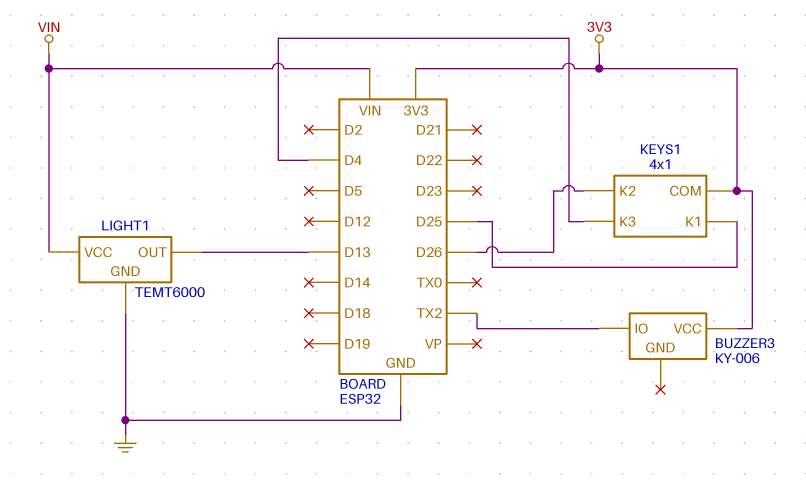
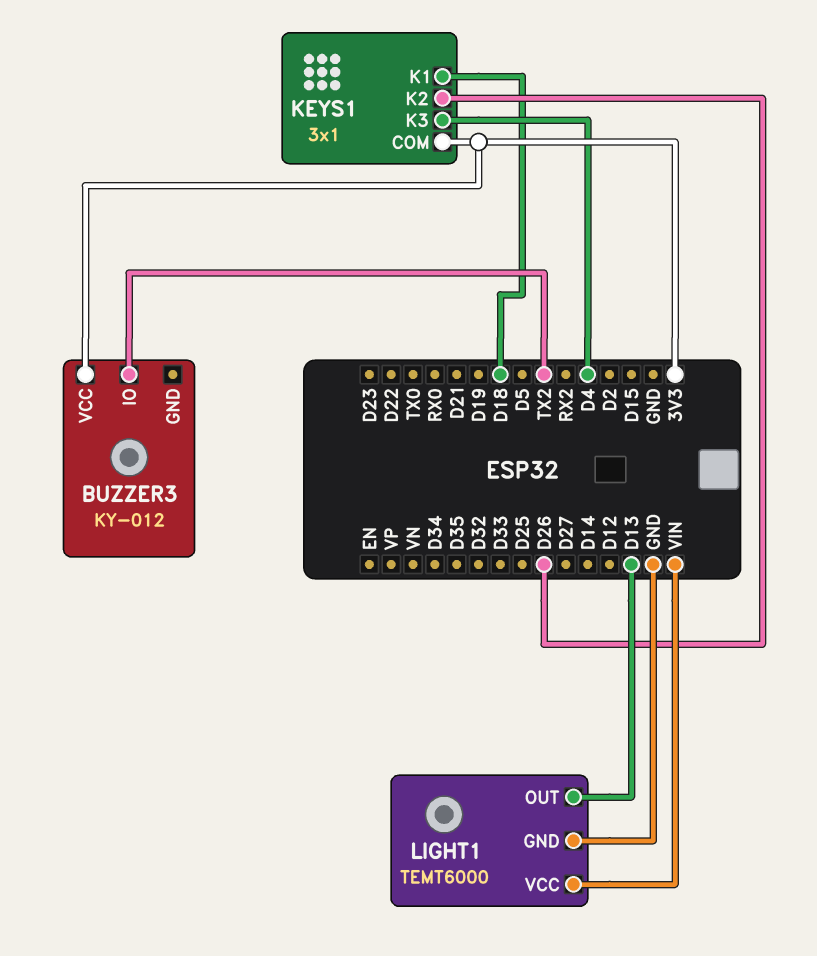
BUZZER3: KY-006 -> KY-012
KEYS1: 4x1 -> 3x1
KEYS1 pin K1: D25 -> D18

